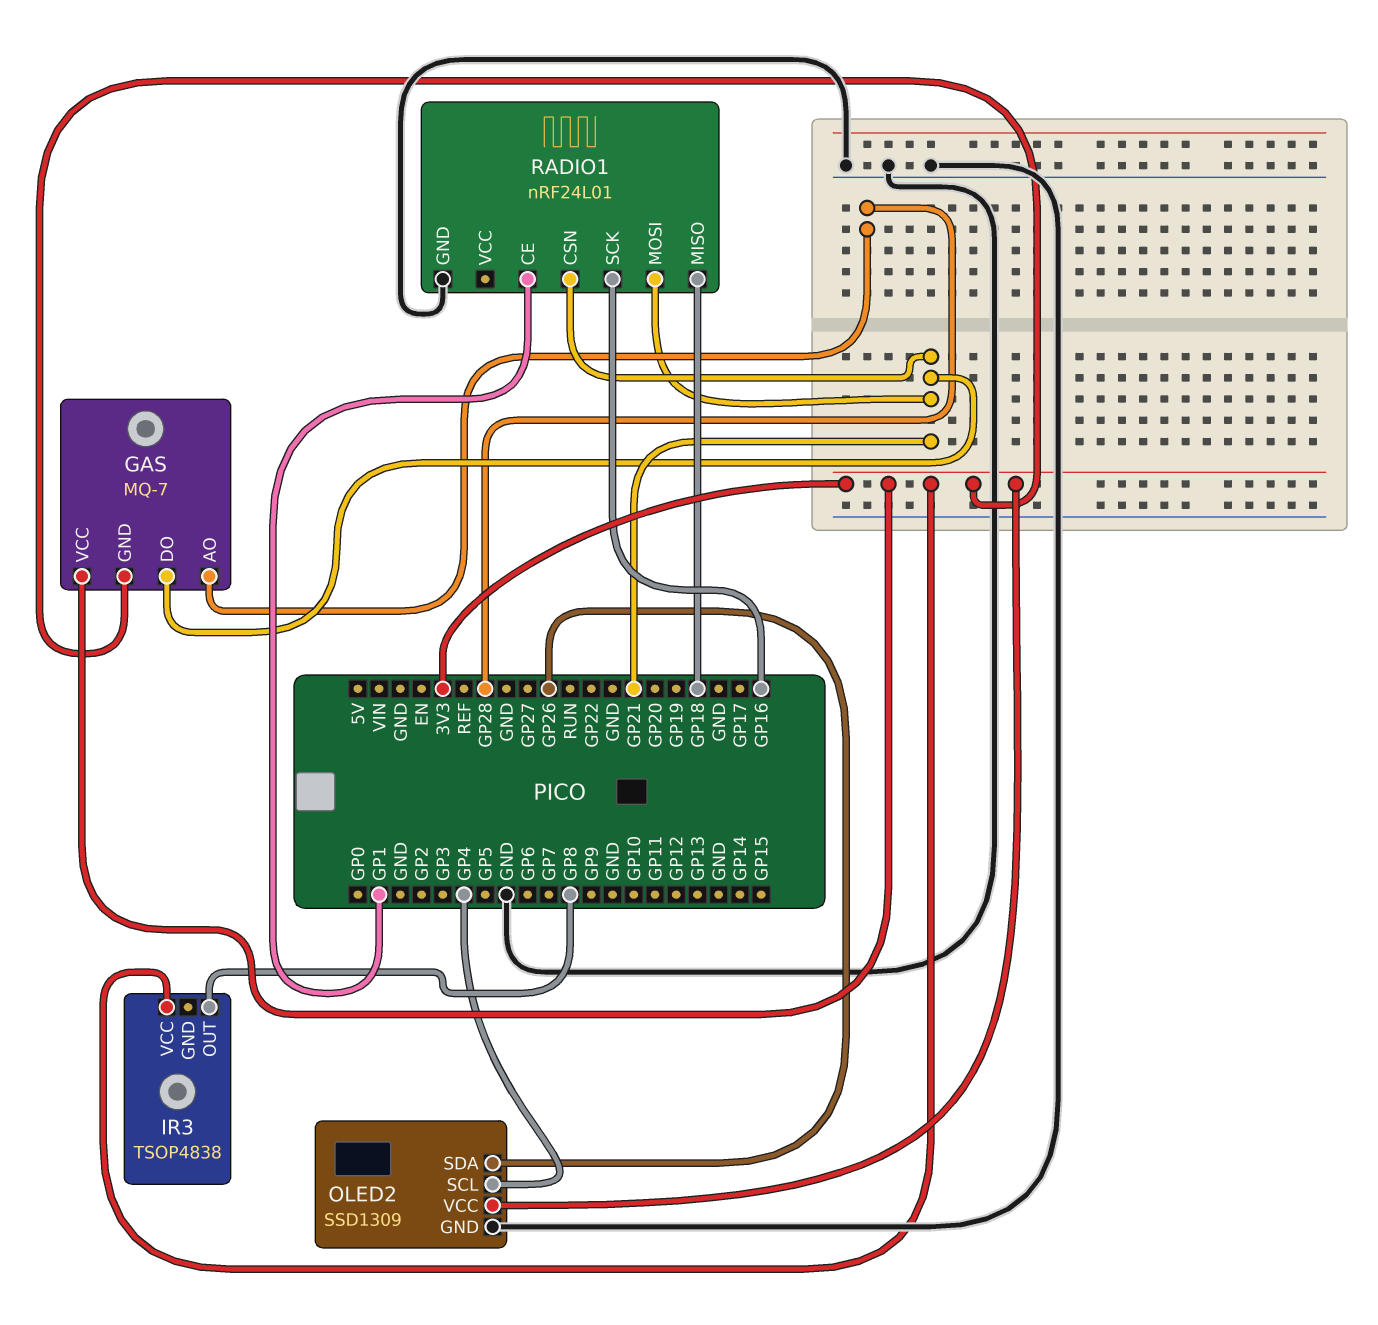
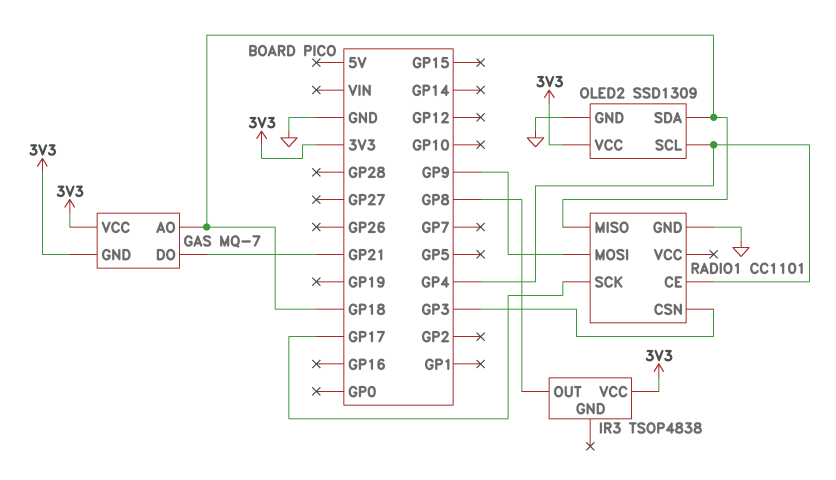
GAS pin AO: GP28 -> GP18
OLED2 pin SDA: GP26 -> GP18
RADIO1: nRF24L01 -> CC1101
RADIO1 pin CE: GP1 -> GP4
RADIO1 pin CSN: GP21 -> GP3
RADIO1 pin MOSI: GP21 -> GP9
RADIO1 pin SCK: GP16 -> GP17

